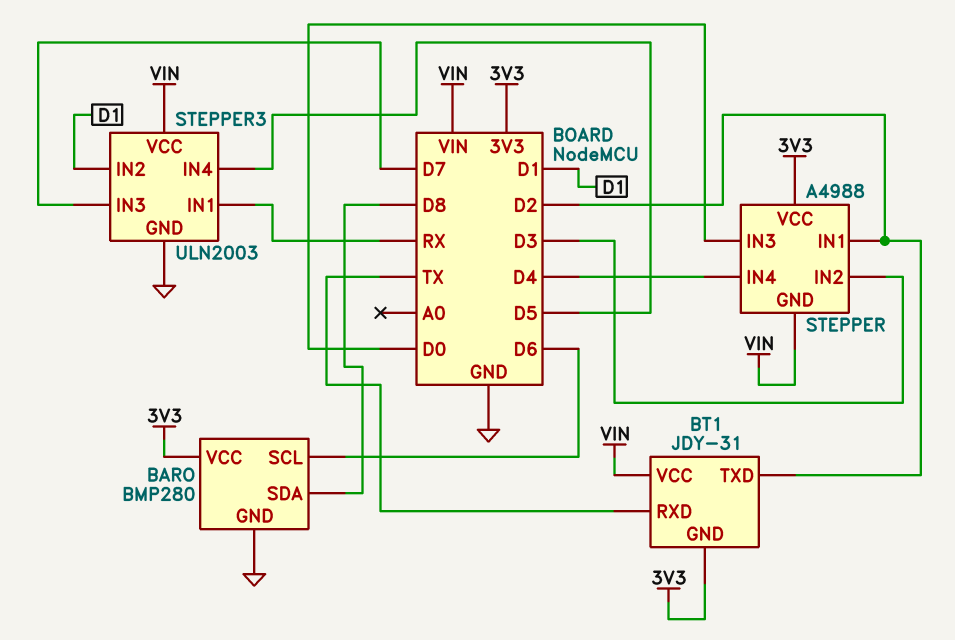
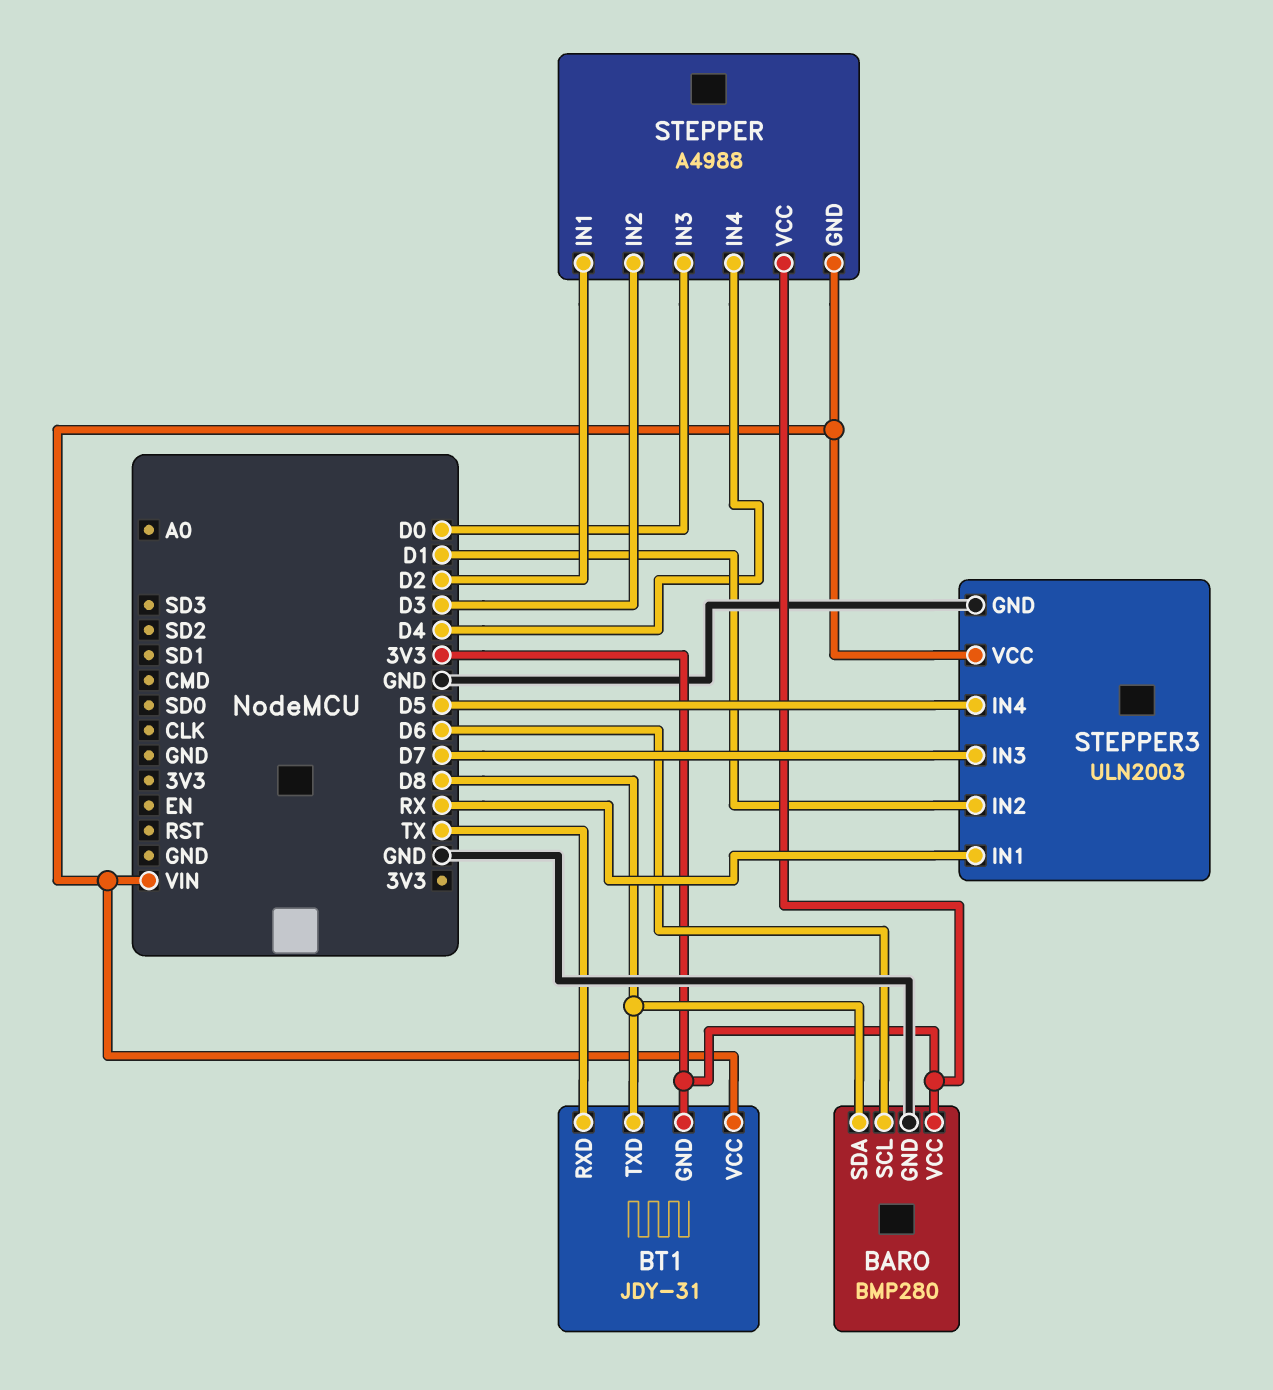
BT1 pin TXD: D2 -> D8

